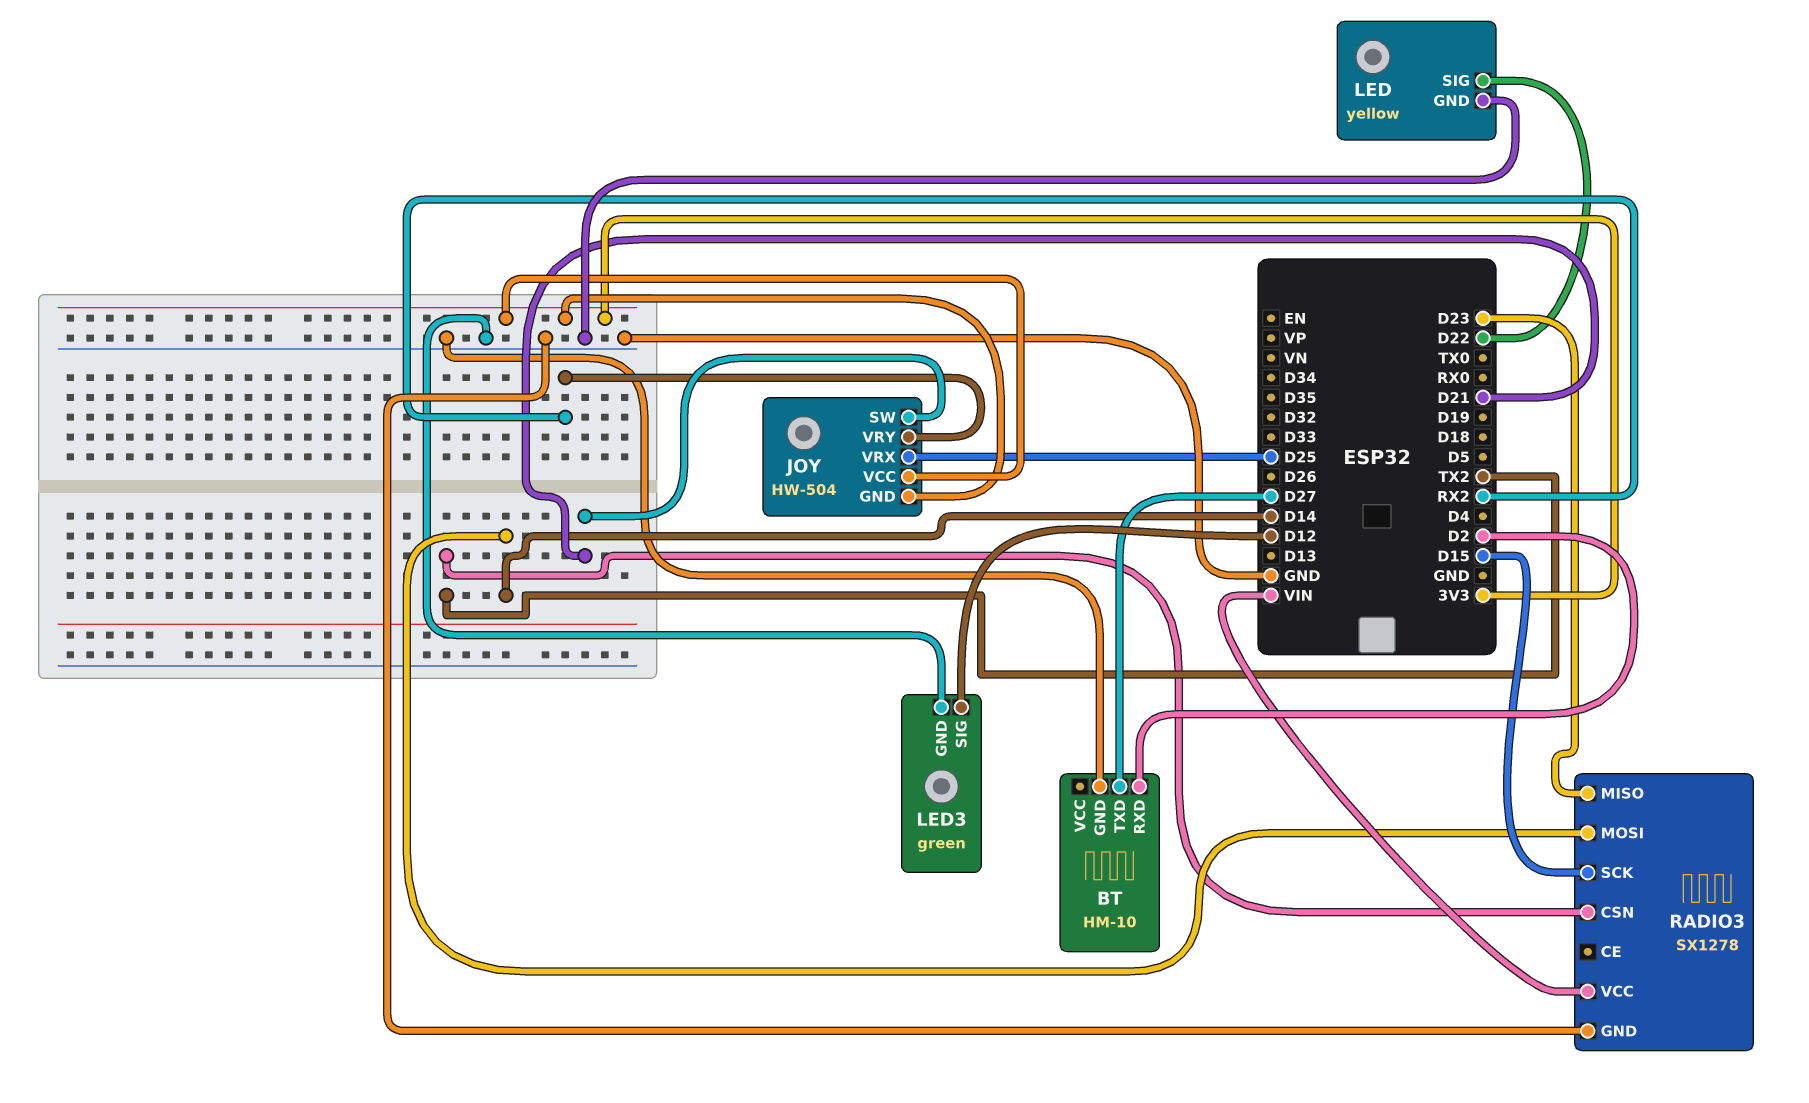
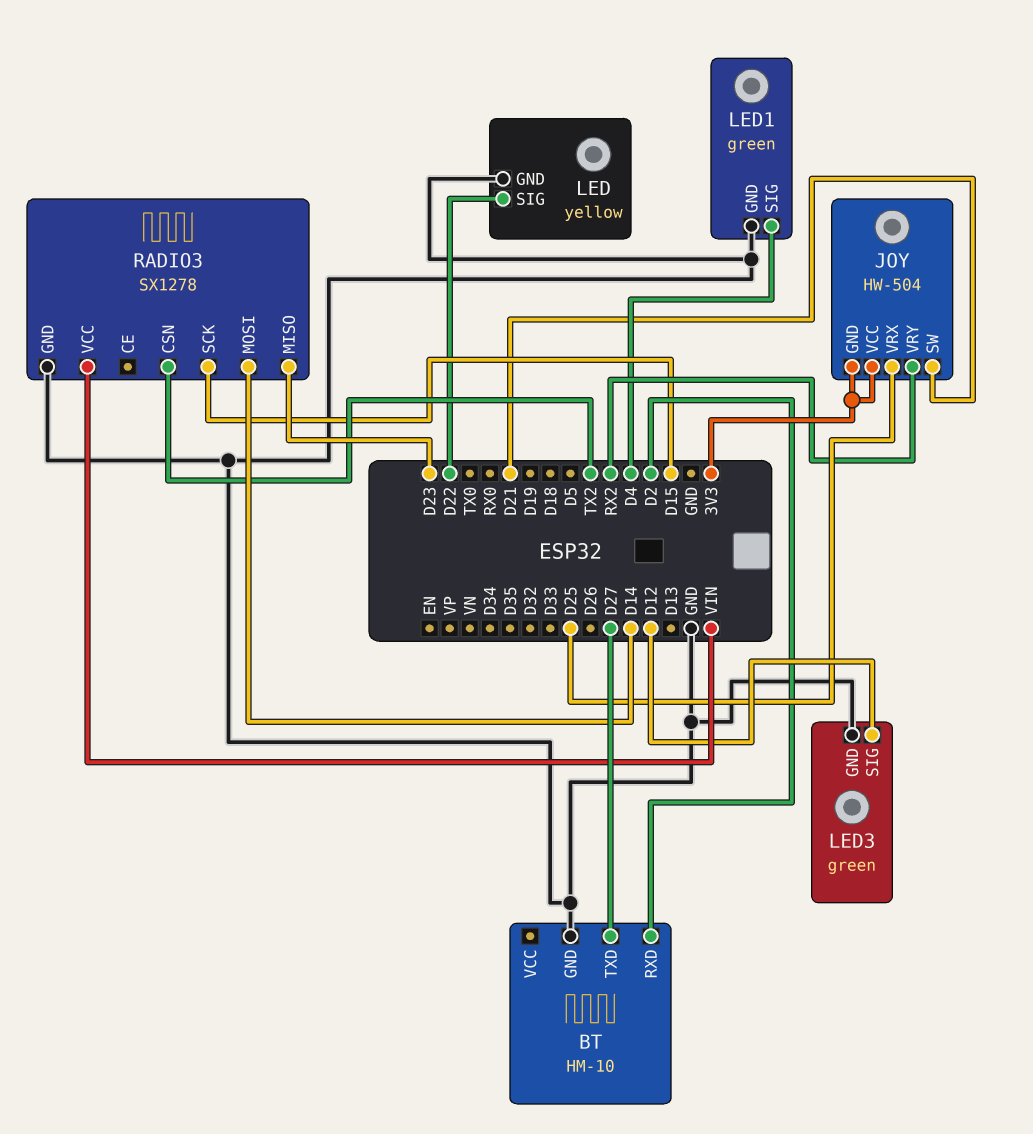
LED1: none -> green
LED1 pin GND: none -> GND
LED1 pin SIG: none -> D4

